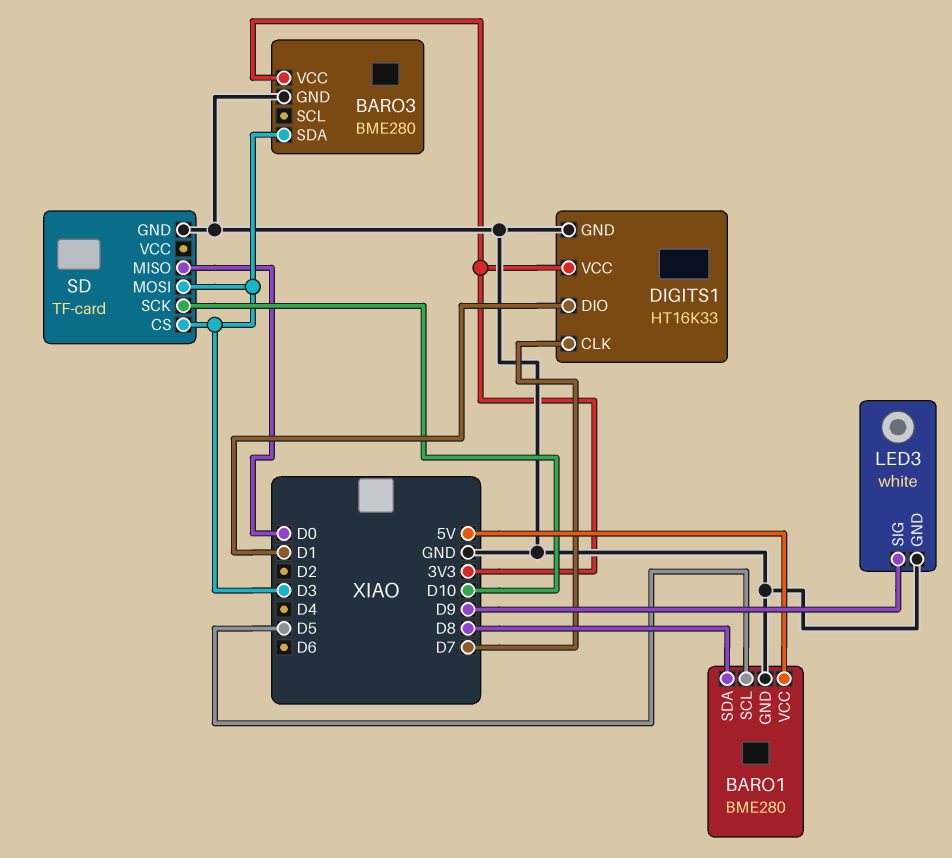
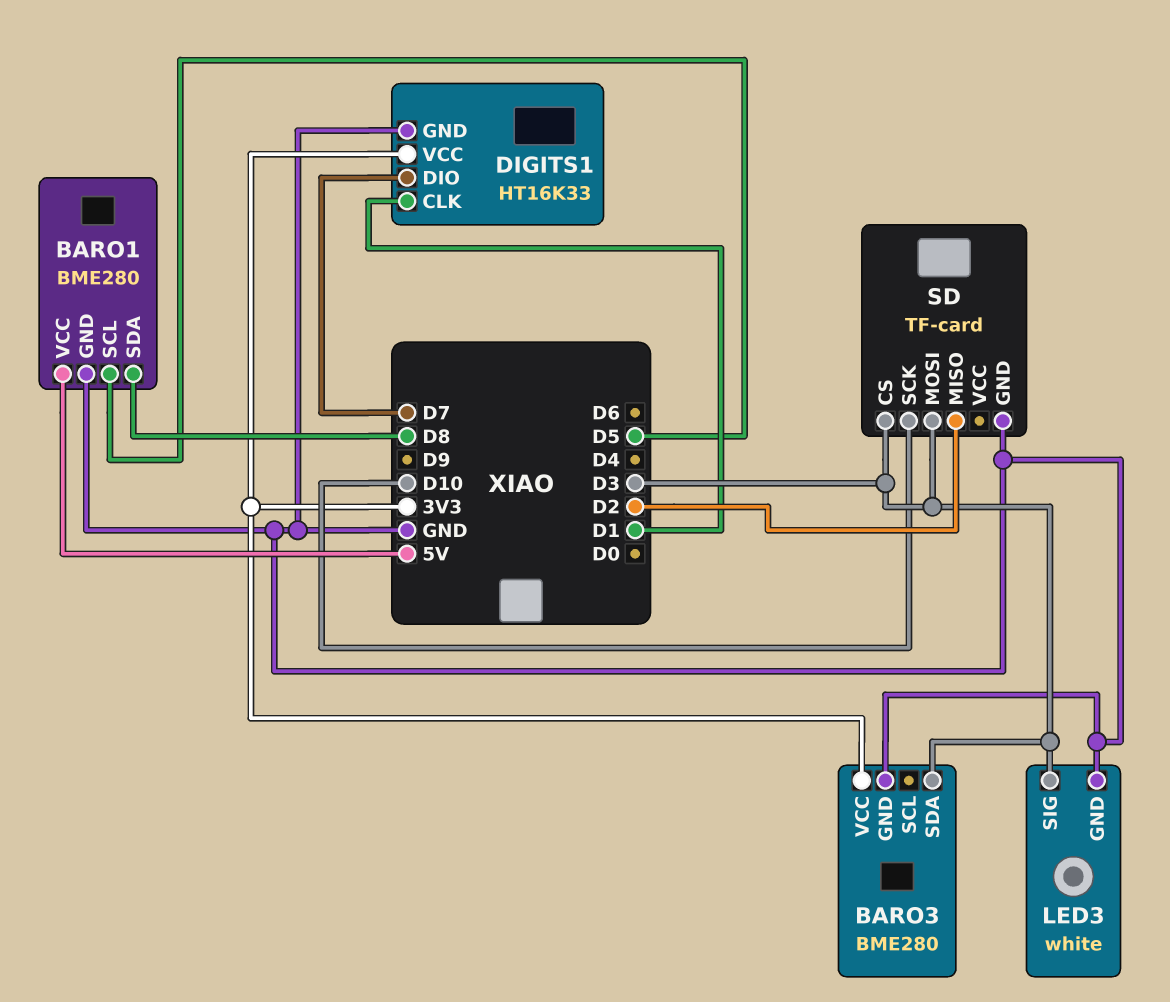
DIGITS1 pin CLK: D7 -> D1
DIGITS1 pin DIO: D1 -> D7
LED3 pin SIG: D9 -> D3
SD pin MISO: D0 -> D2

